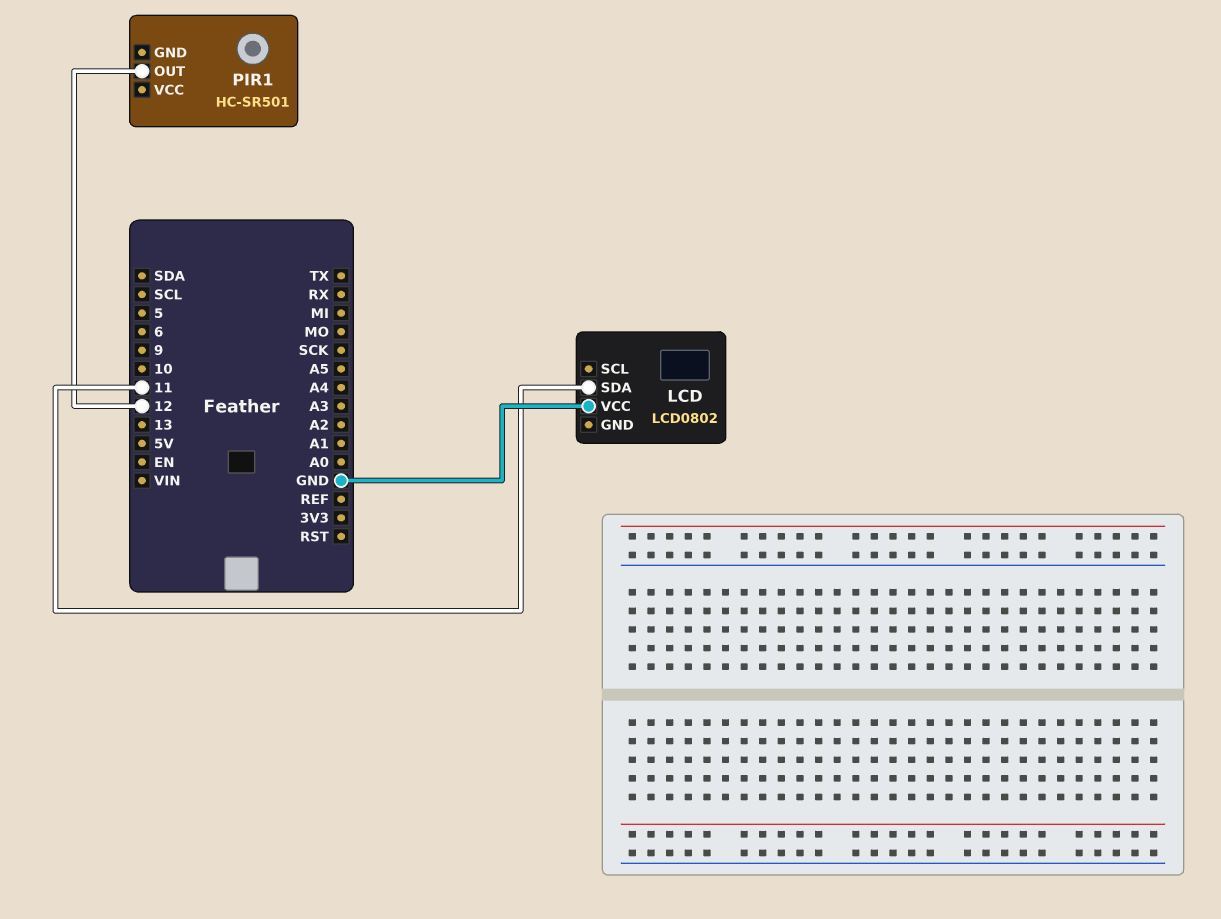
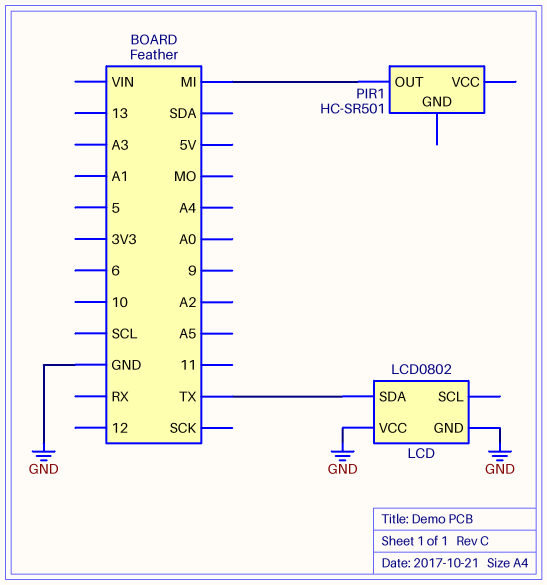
LCD pin GND: none -> GND
LCD pin SDA: 11 -> TX
PIR1 pin OUT: 12 -> MI

